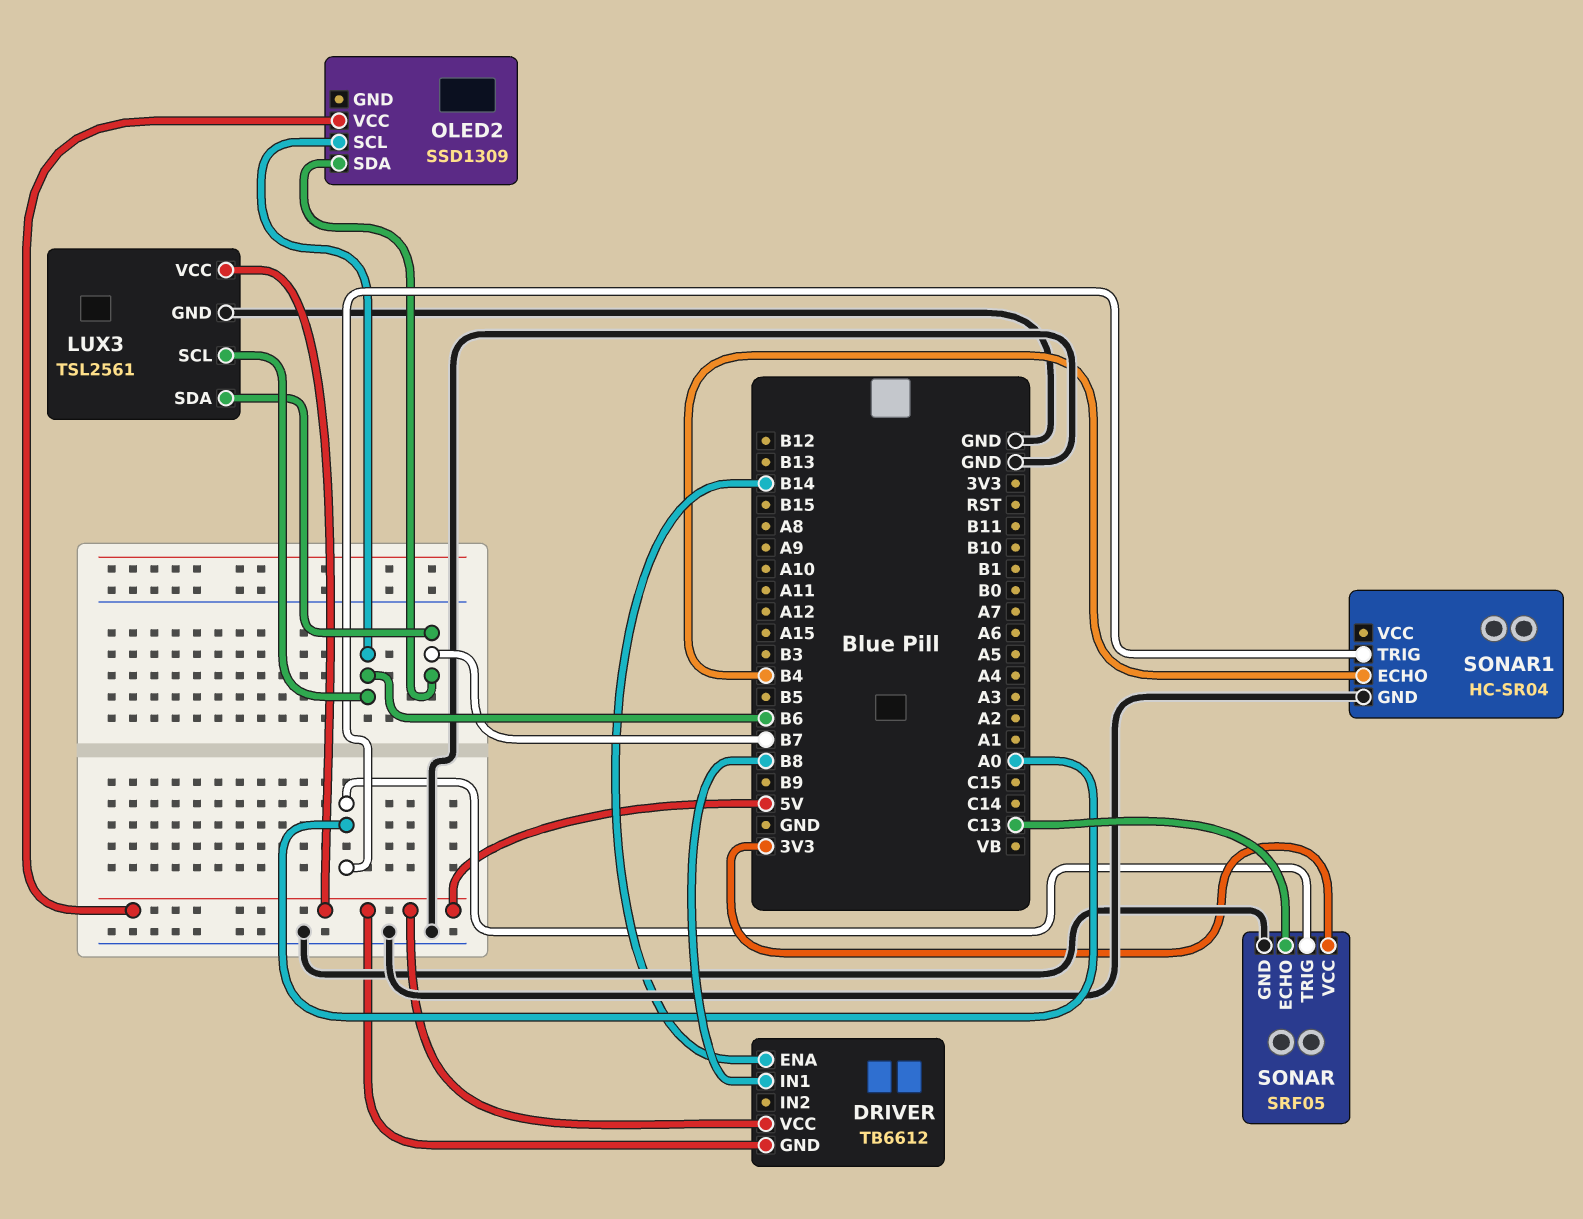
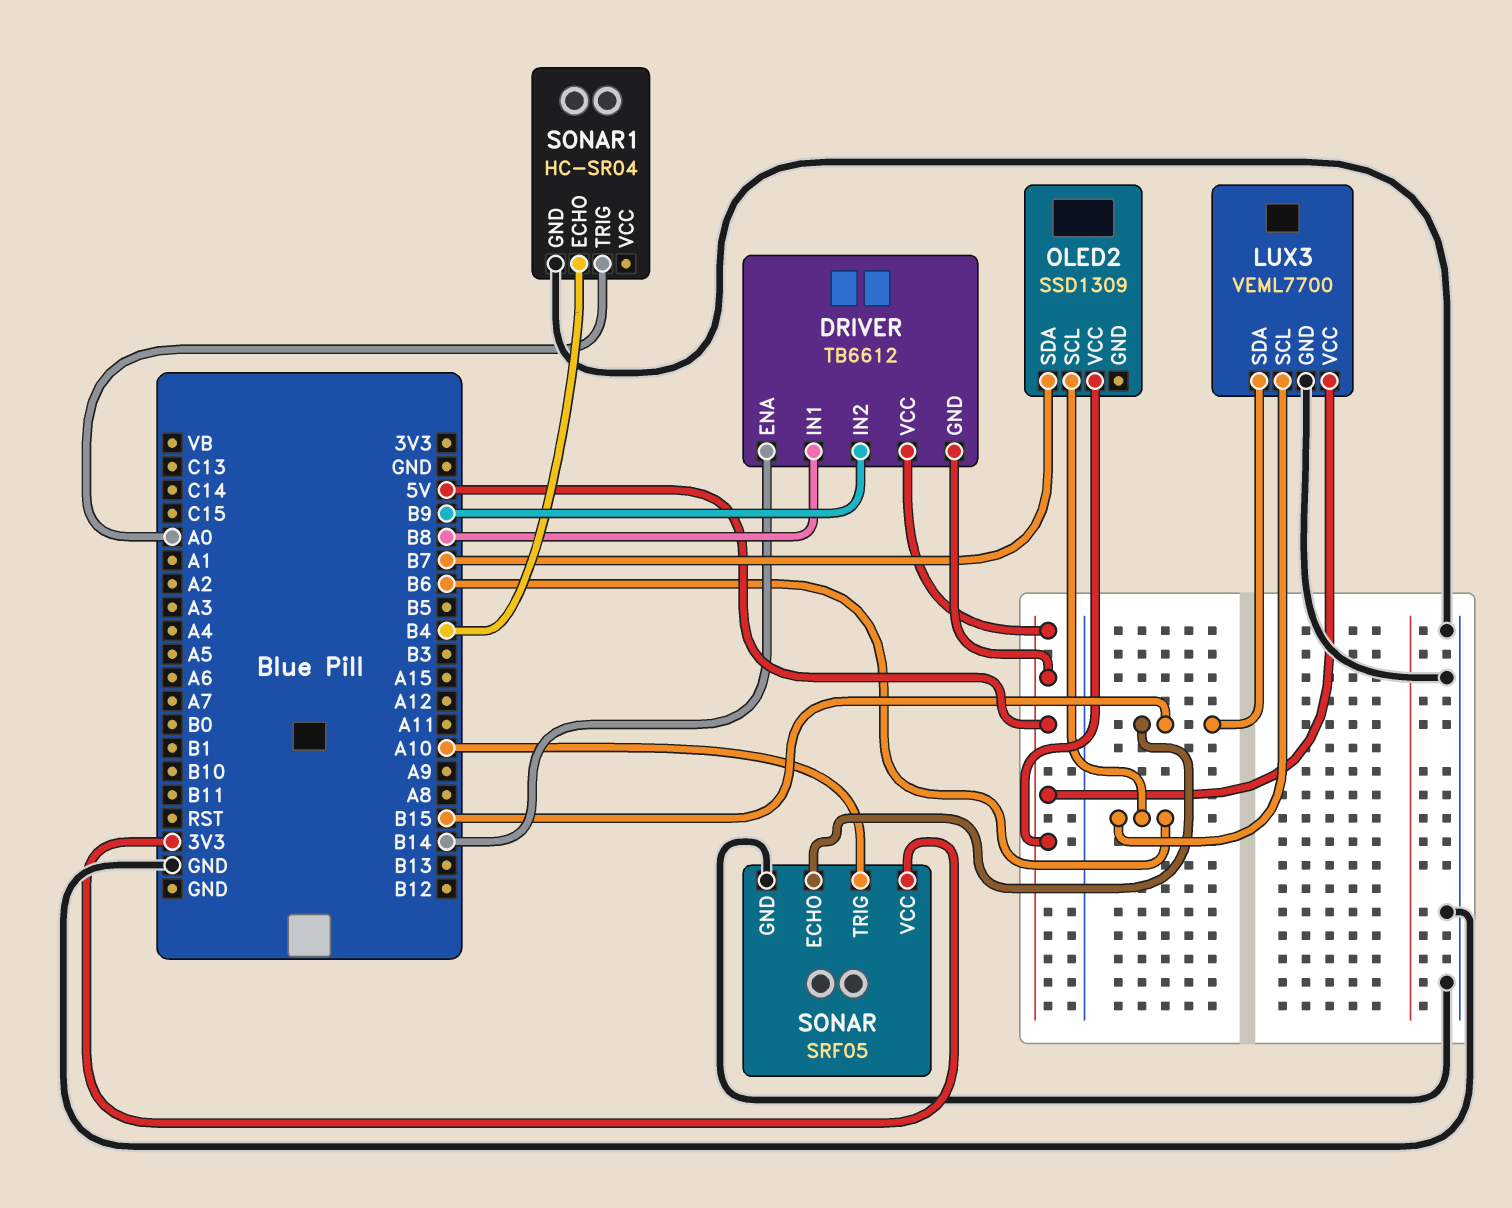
DRIVER pin IN2: none -> B9
LUX3: TSL2561 -> VEML7700
LUX3 pin SDA: B7 -> B15
SONAR pin ECHO: C13 -> B15
SONAR pin TRIG: A0 -> A10

